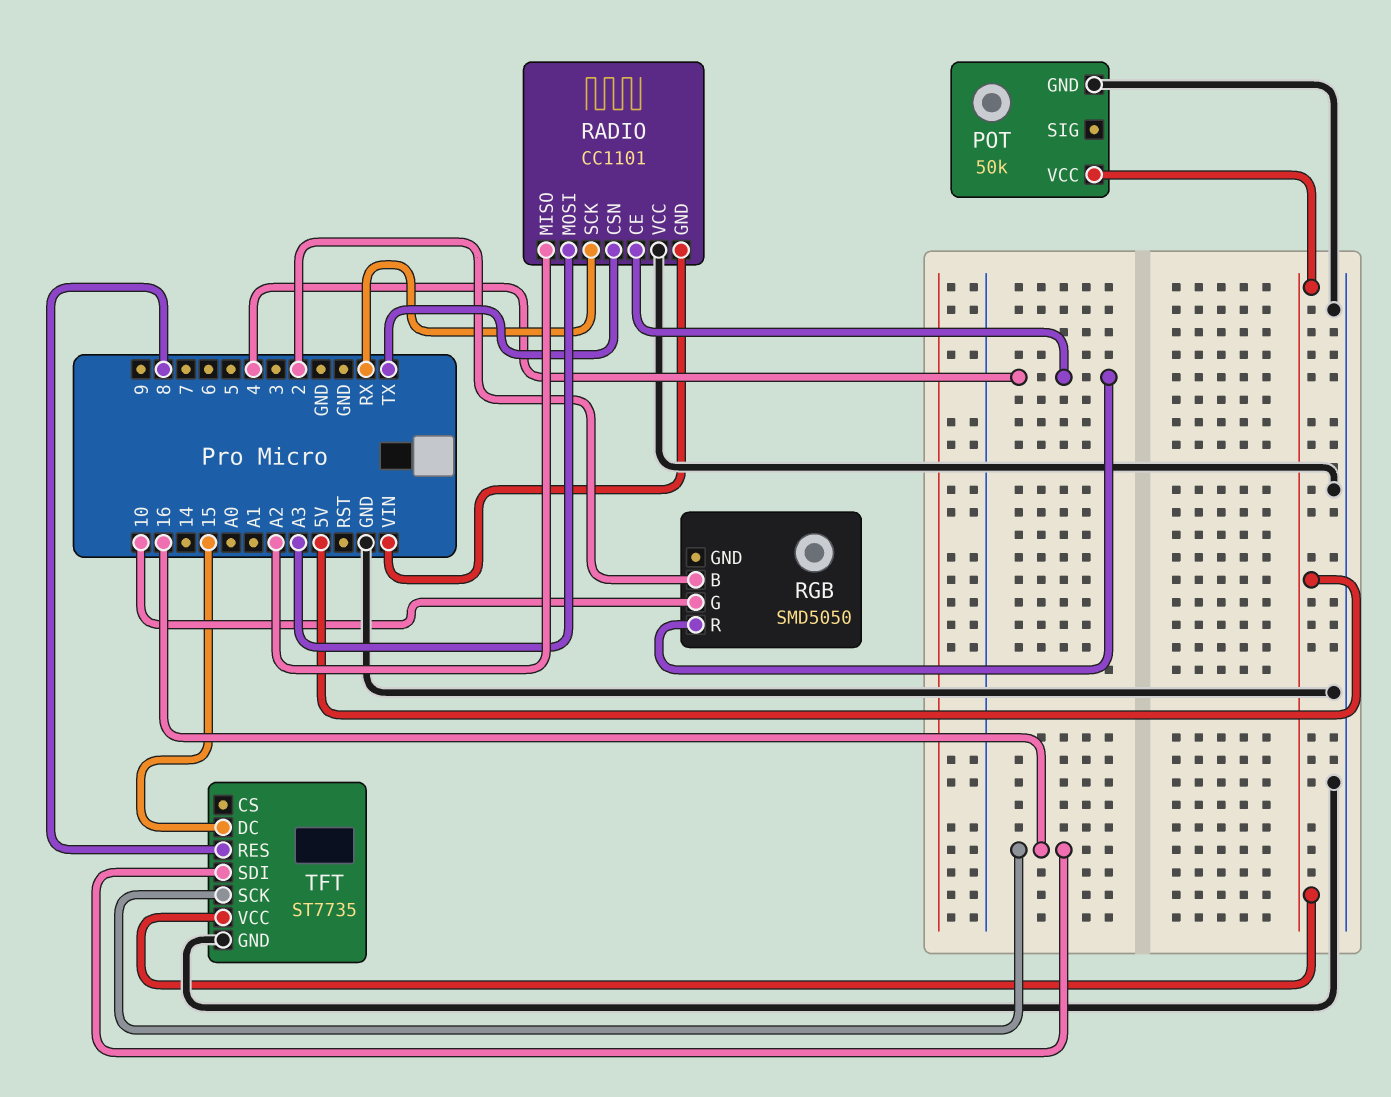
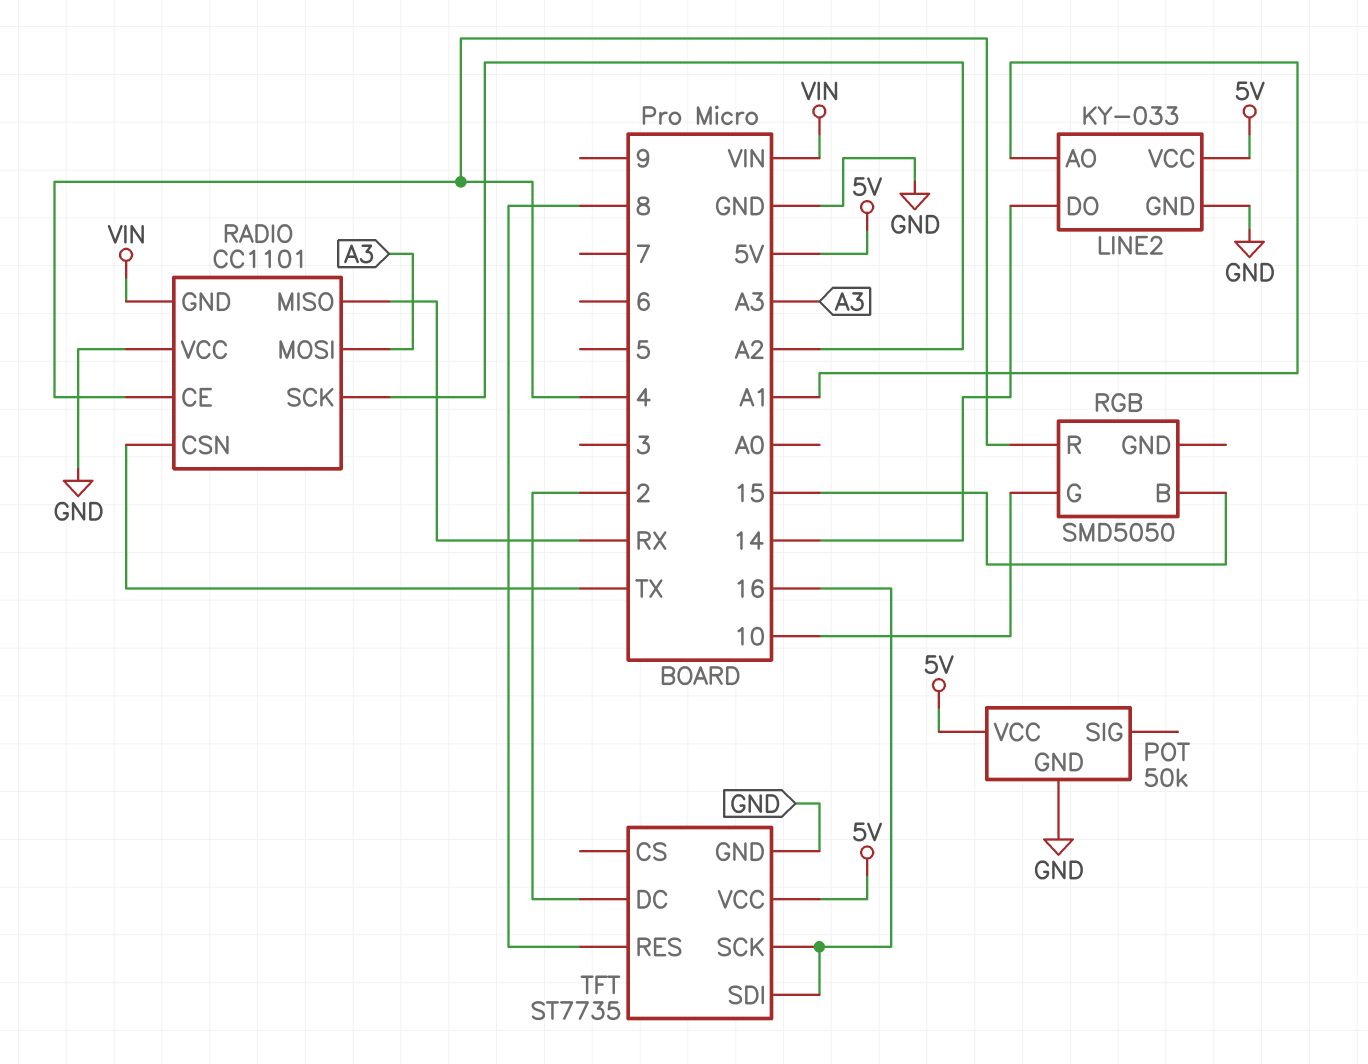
LINE2: none -> KY-033
LINE2 pin AO: none -> A1
LINE2 pin DO: none -> 14
LINE2 pin GND: none -> GND
LINE2 pin VCC: none -> 5V
RADIO pin MISO: A2 -> RX
RADIO pin SCK: RX -> A2
RGB pin B: 2 -> 15
TFT pin DC: 15 -> 2

